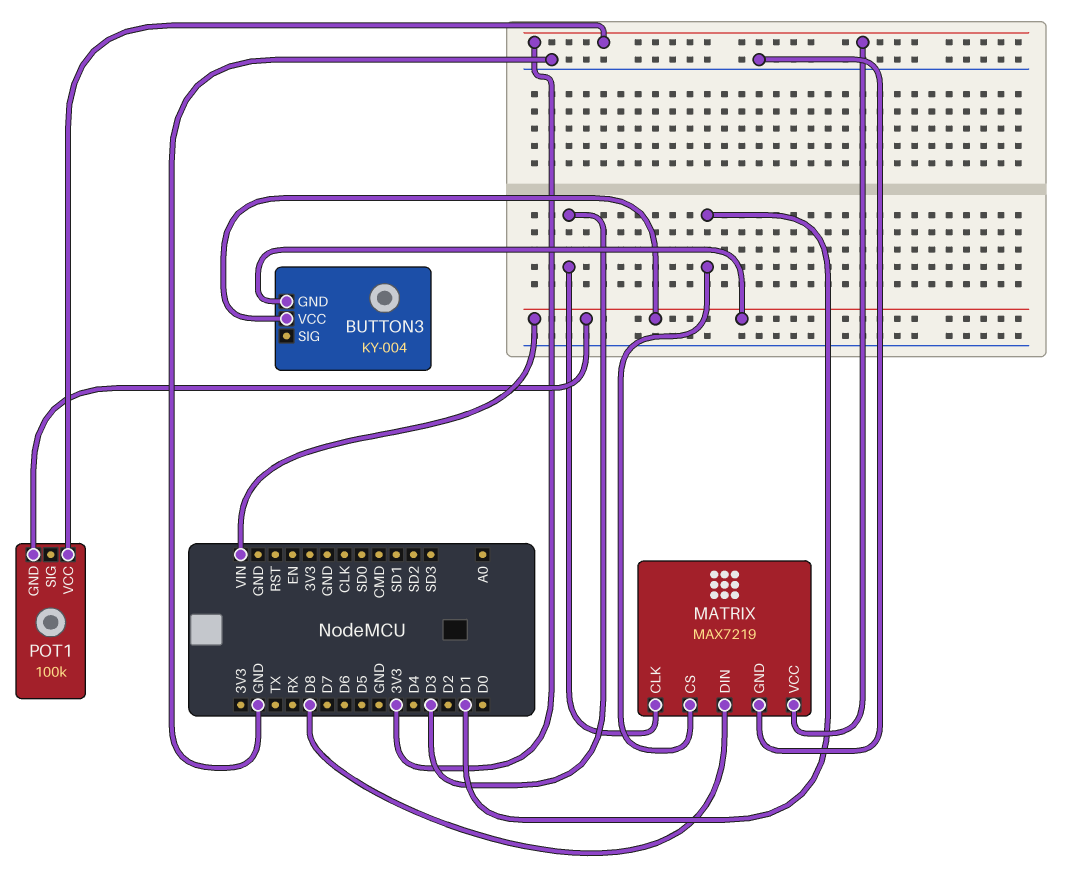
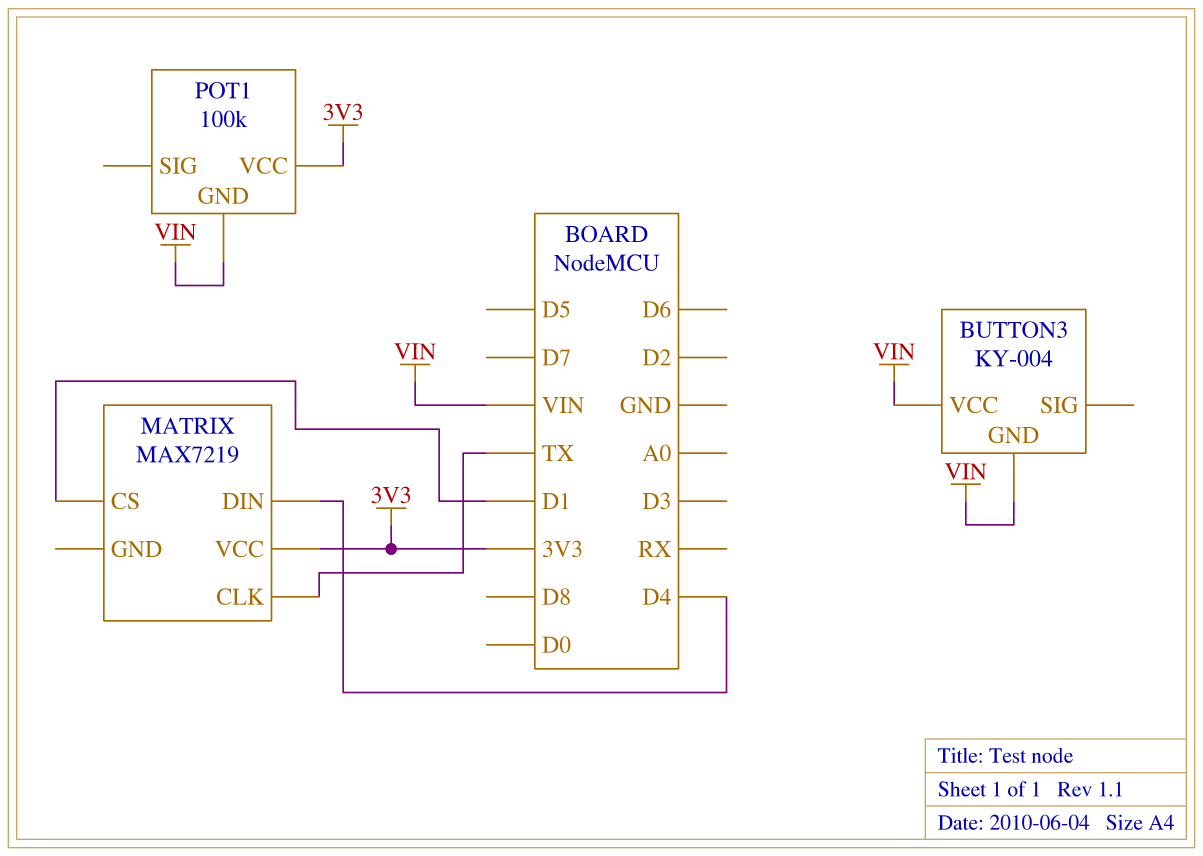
MATRIX pin CLK: D3 -> TX
MATRIX pin DIN: D8 -> D4
MATRIX pin GND: GND -> none

